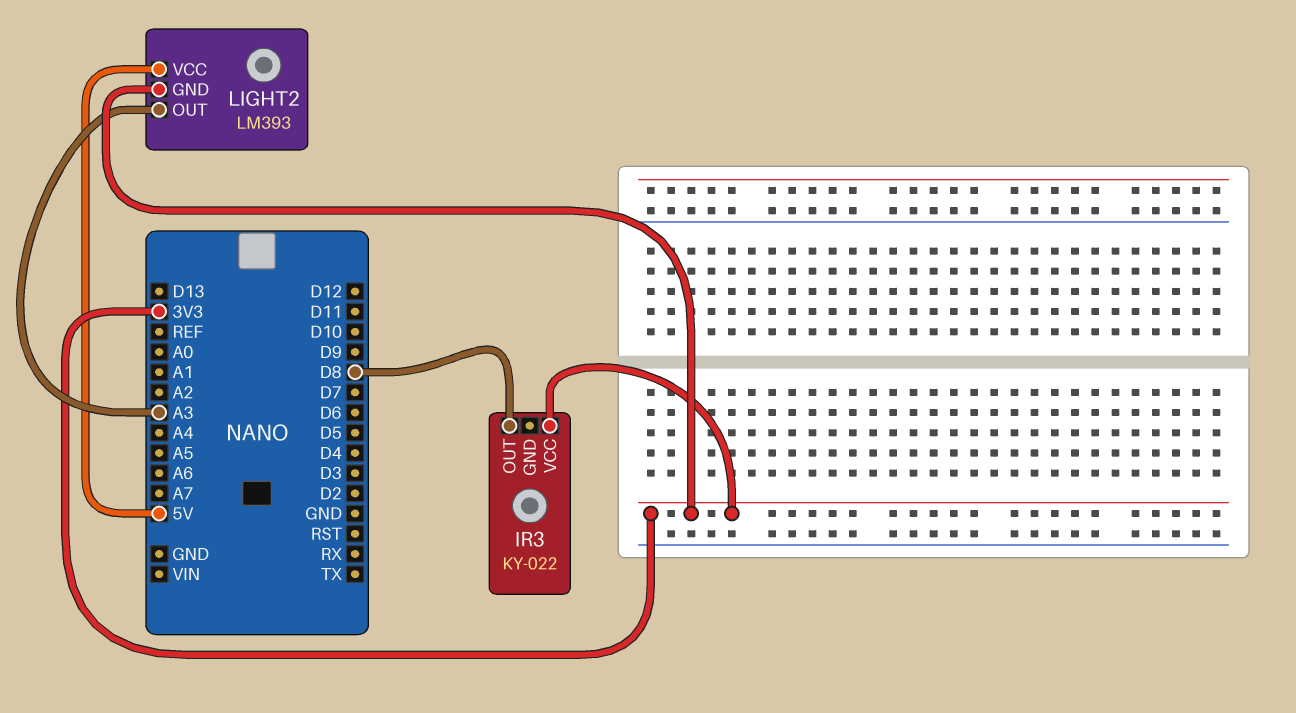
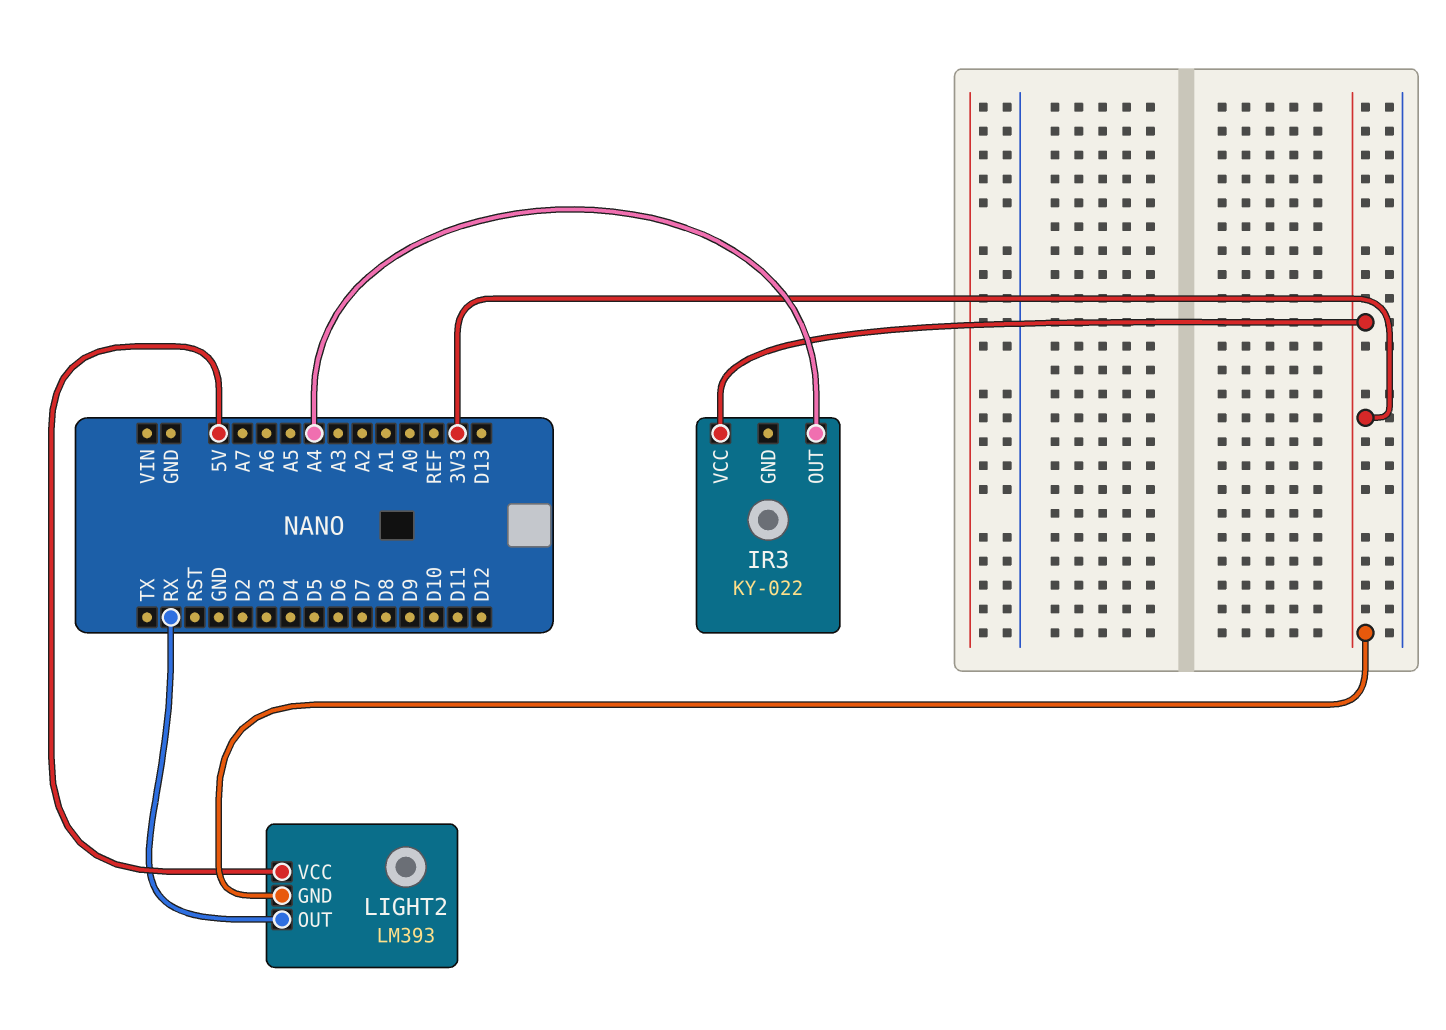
IR3 pin OUT: D8 -> A4
LIGHT2 pin OUT: A3 -> RX

